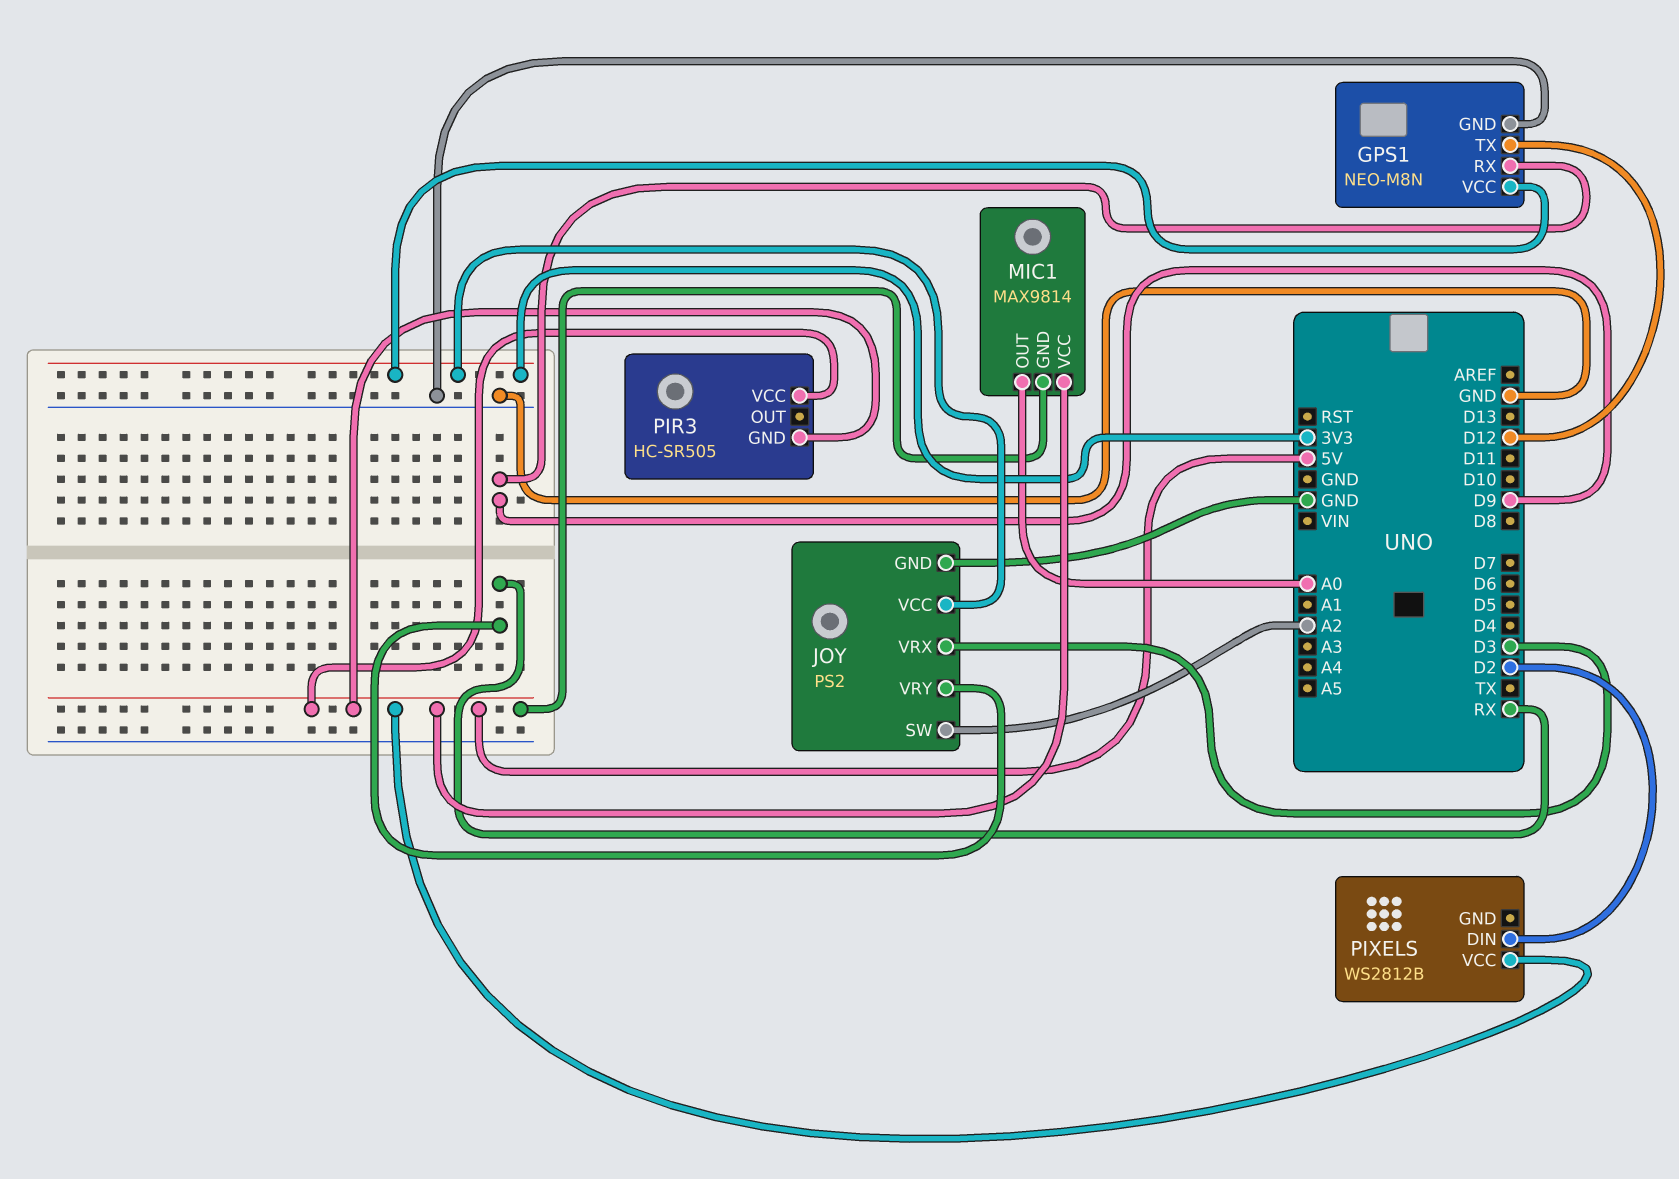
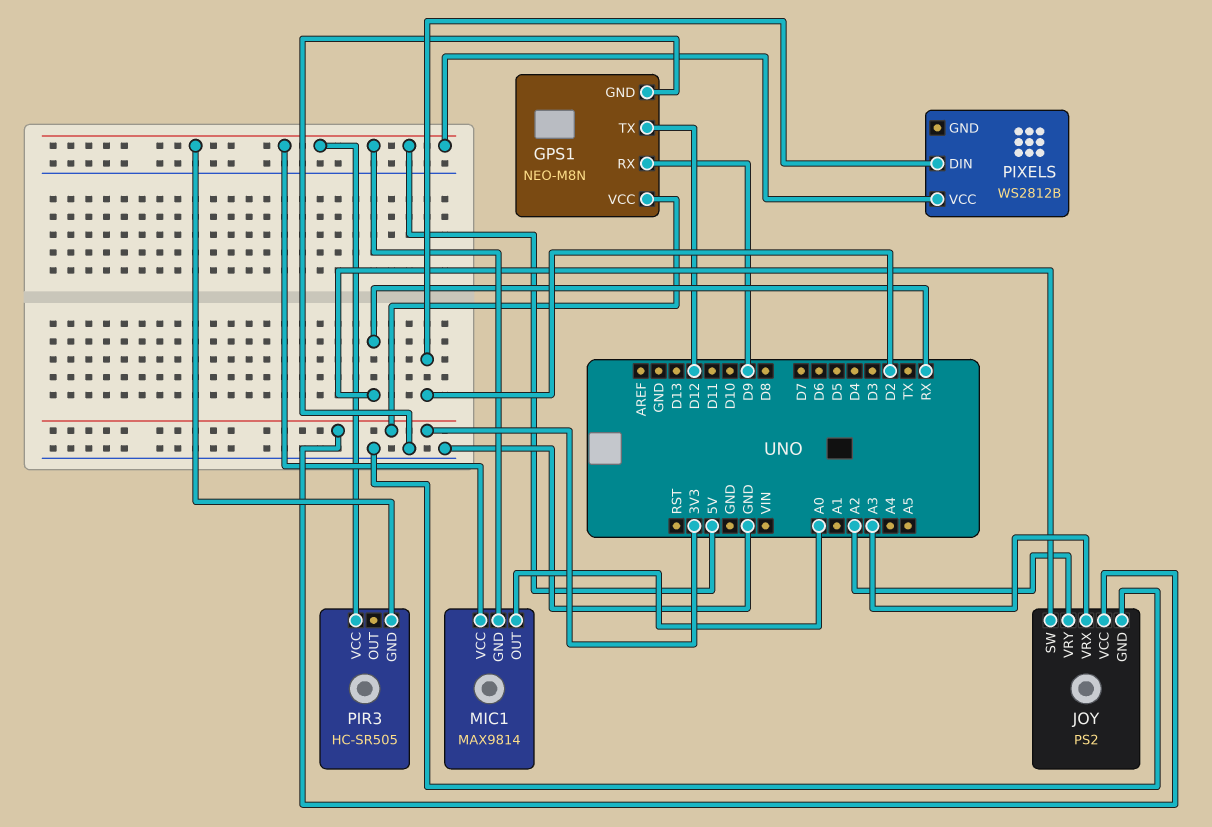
JOY pin SW: A2 -> RX
JOY pin VRX: D3 -> A3
JOY pin VRY: RX -> A2

